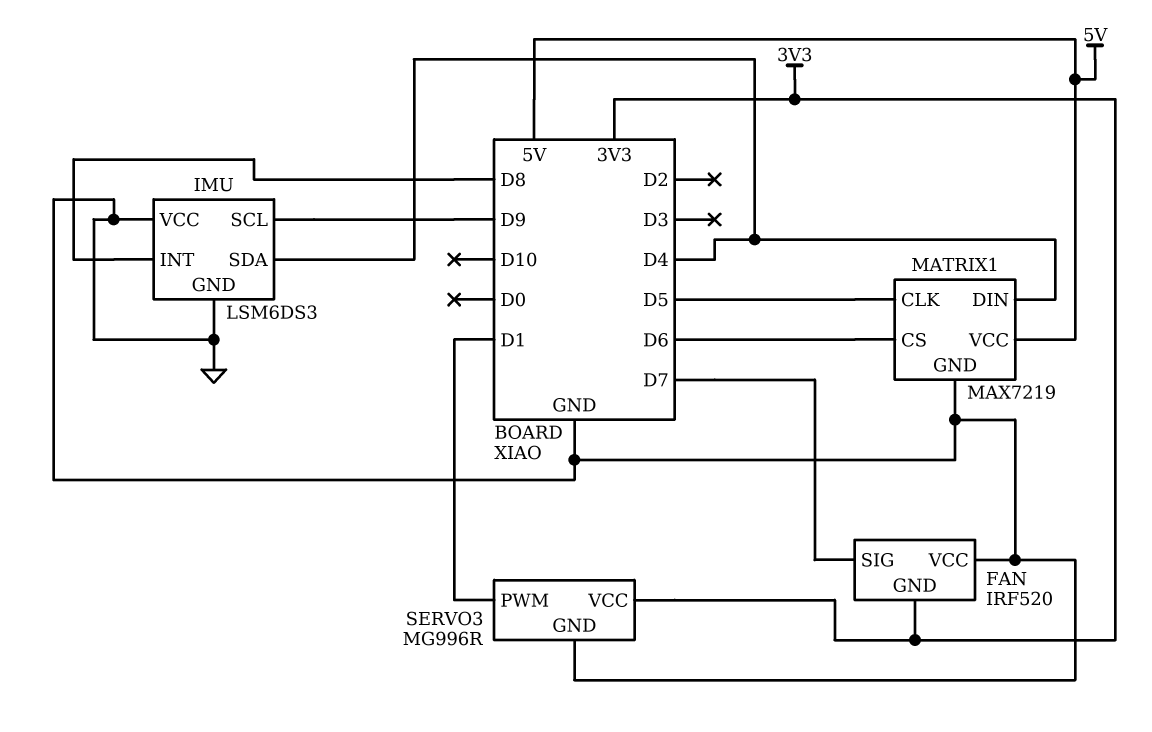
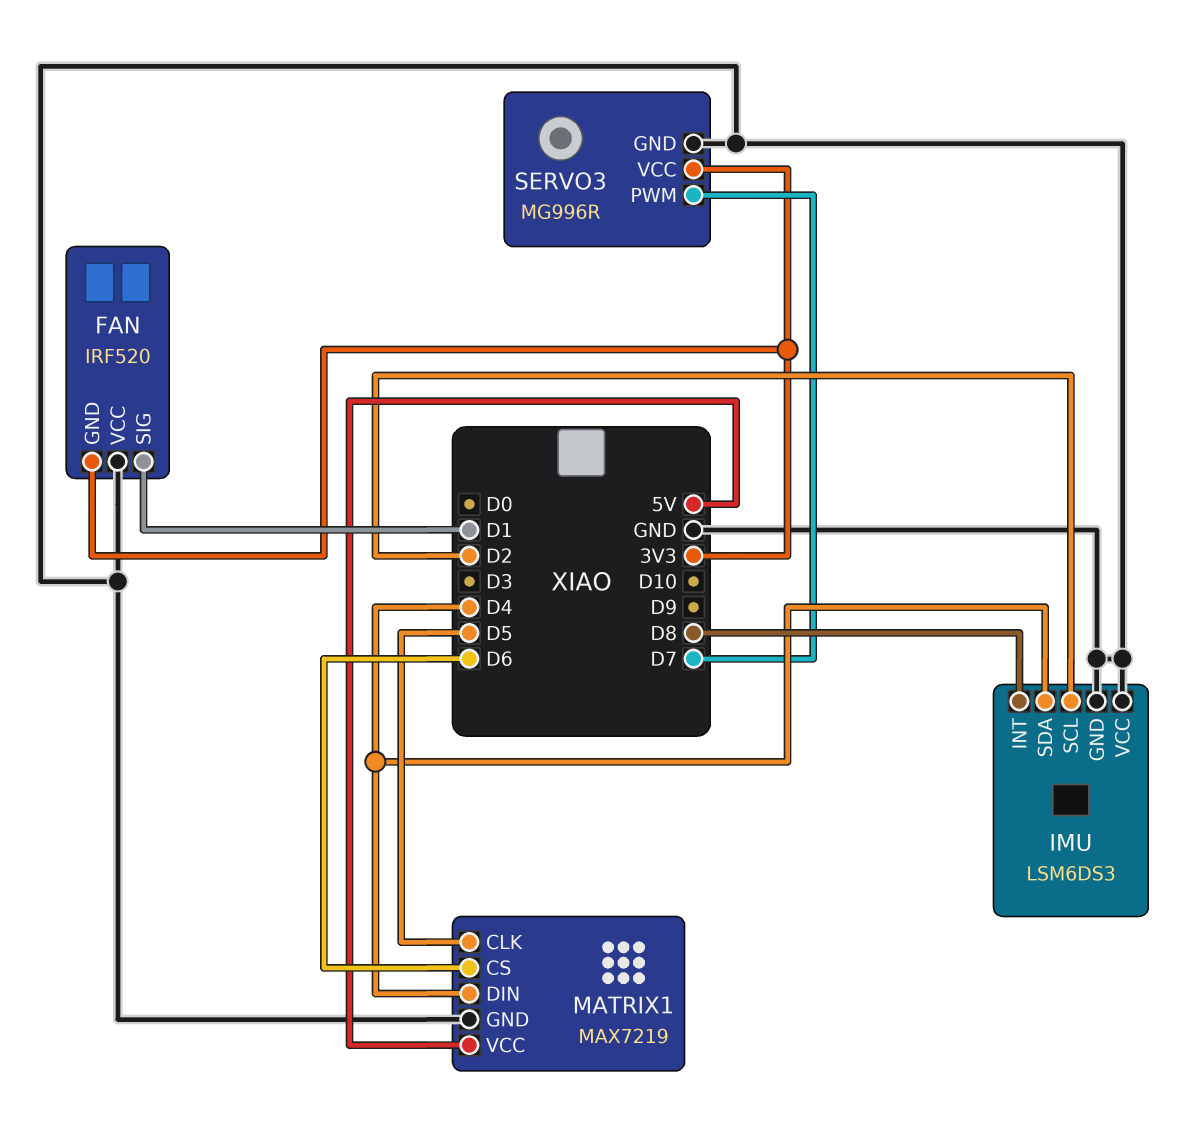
FAN pin SIG: D7 -> D1
IMU pin SCL: D9 -> D2
SERVO3 pin PWM: D1 -> D7

